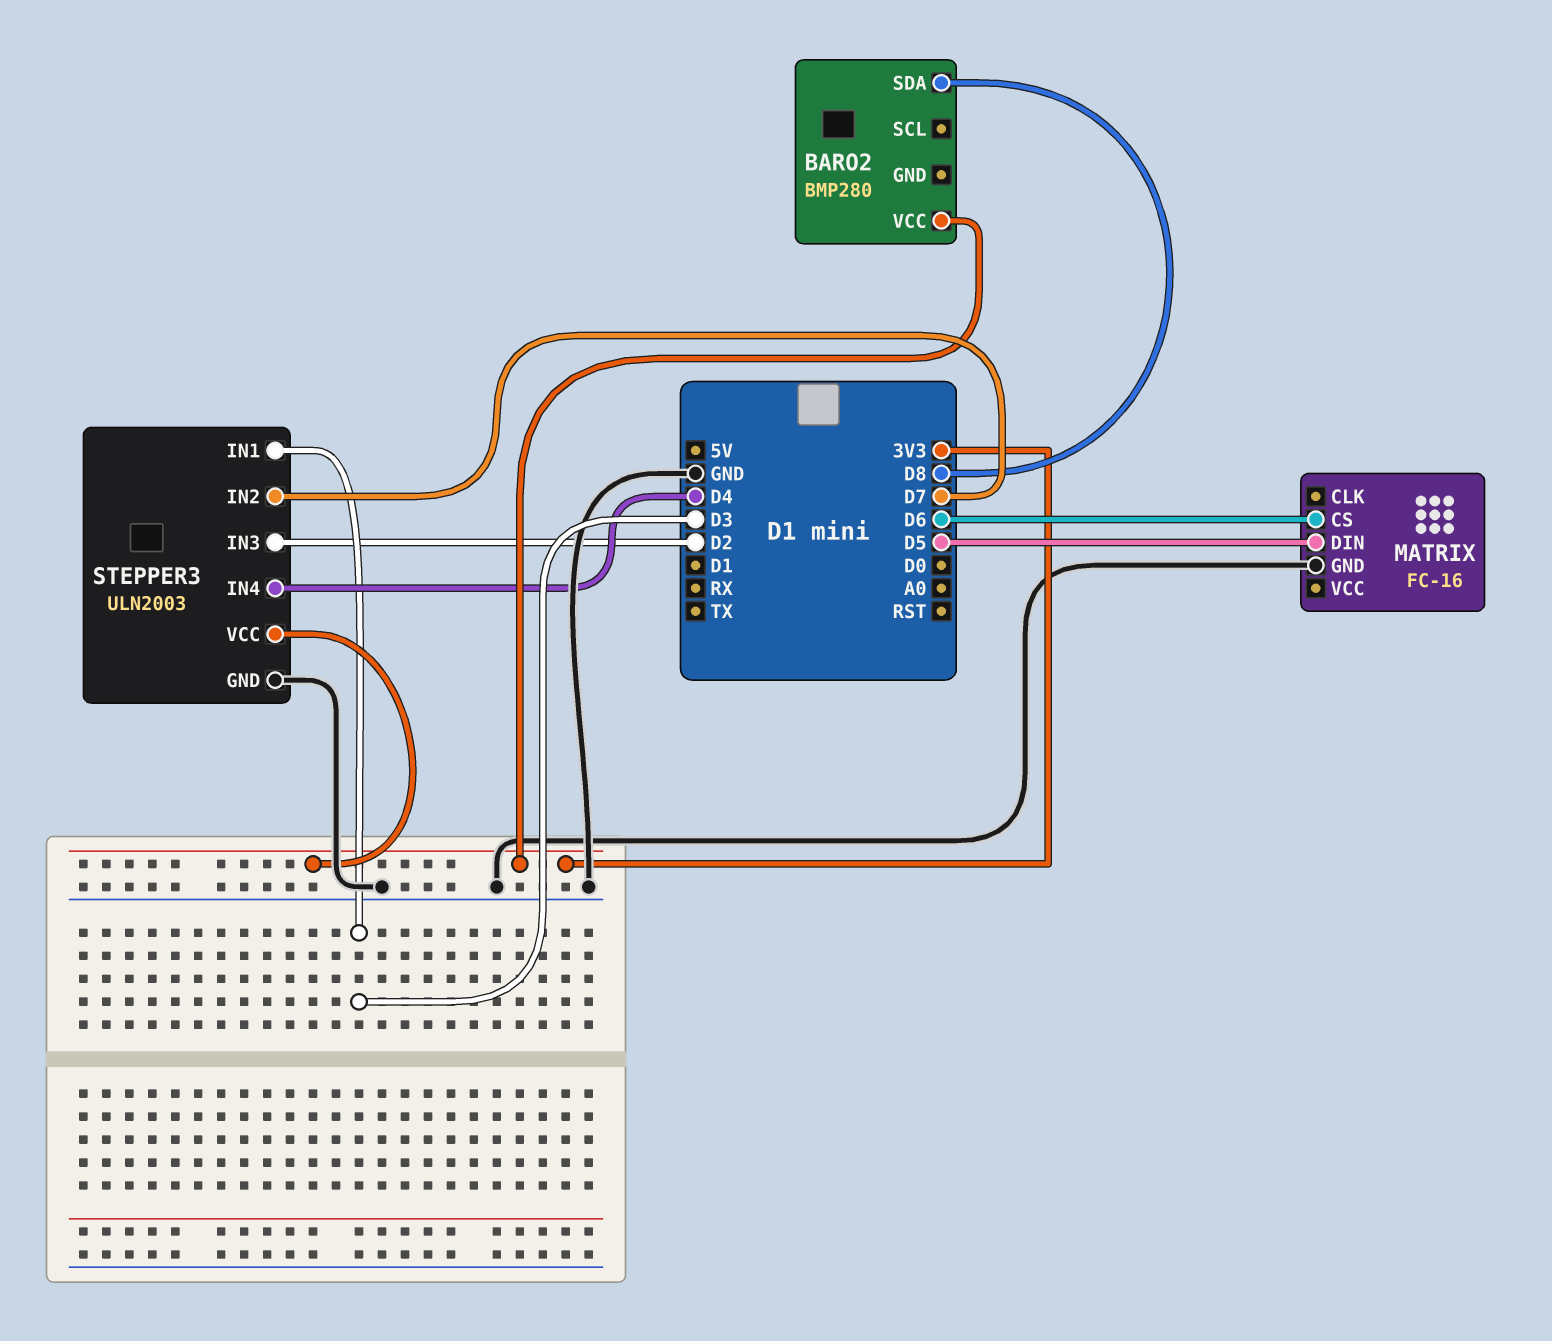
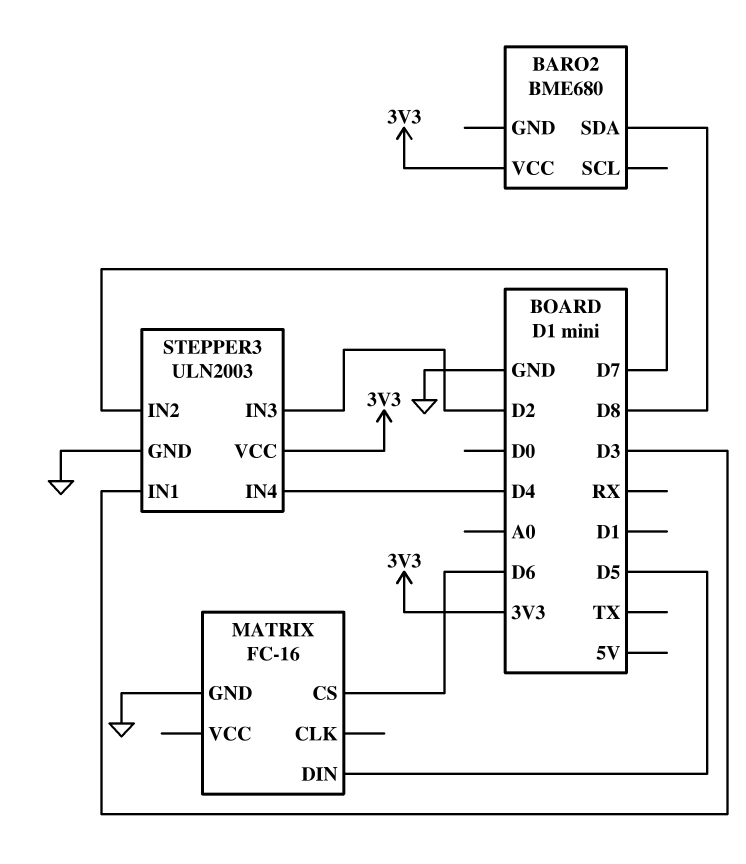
BARO2: BMP280 -> BME680

